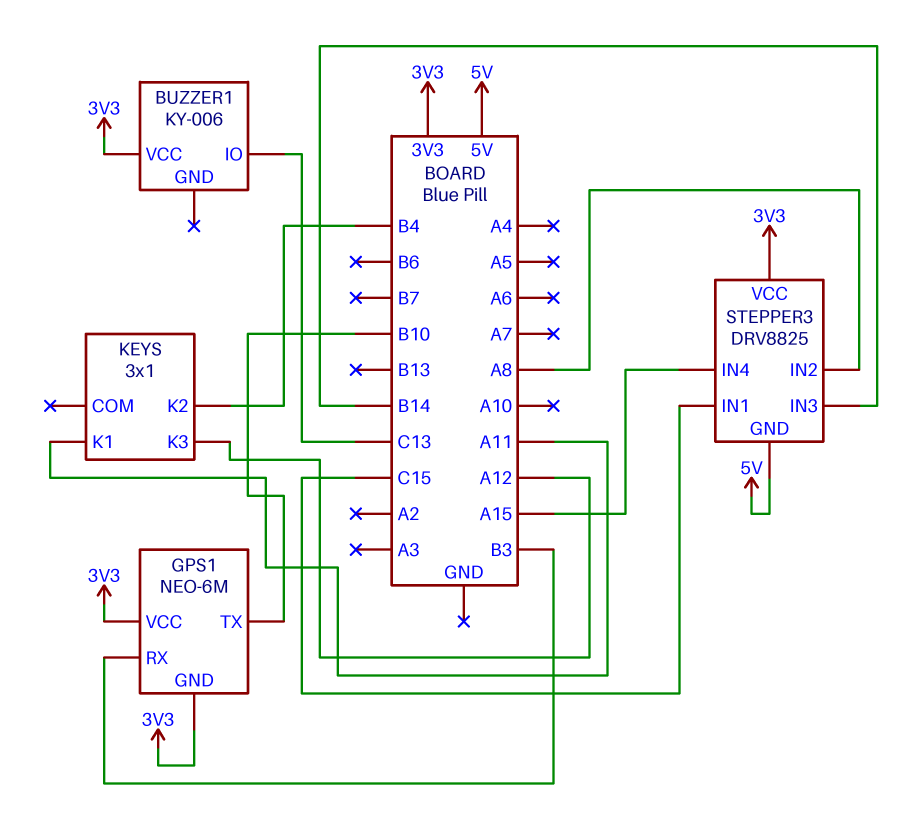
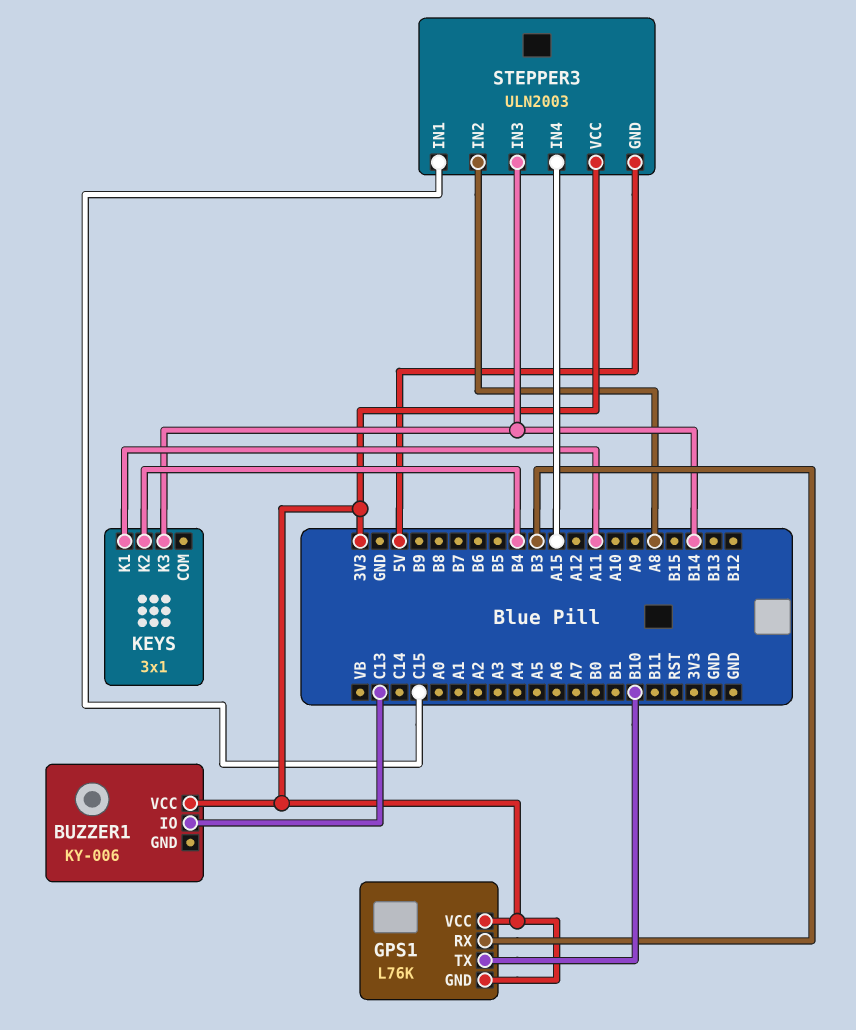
GPS1: NEO-6M -> L76K
KEYS pin K3: A12 -> B14
STEPPER3: DRV8825 -> ULN2003

